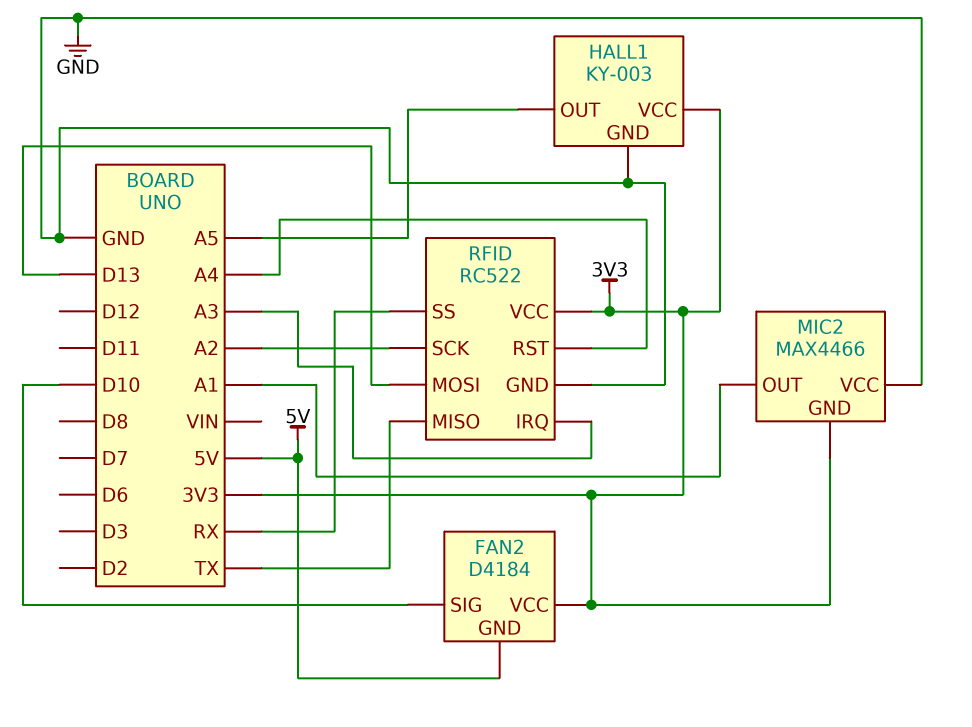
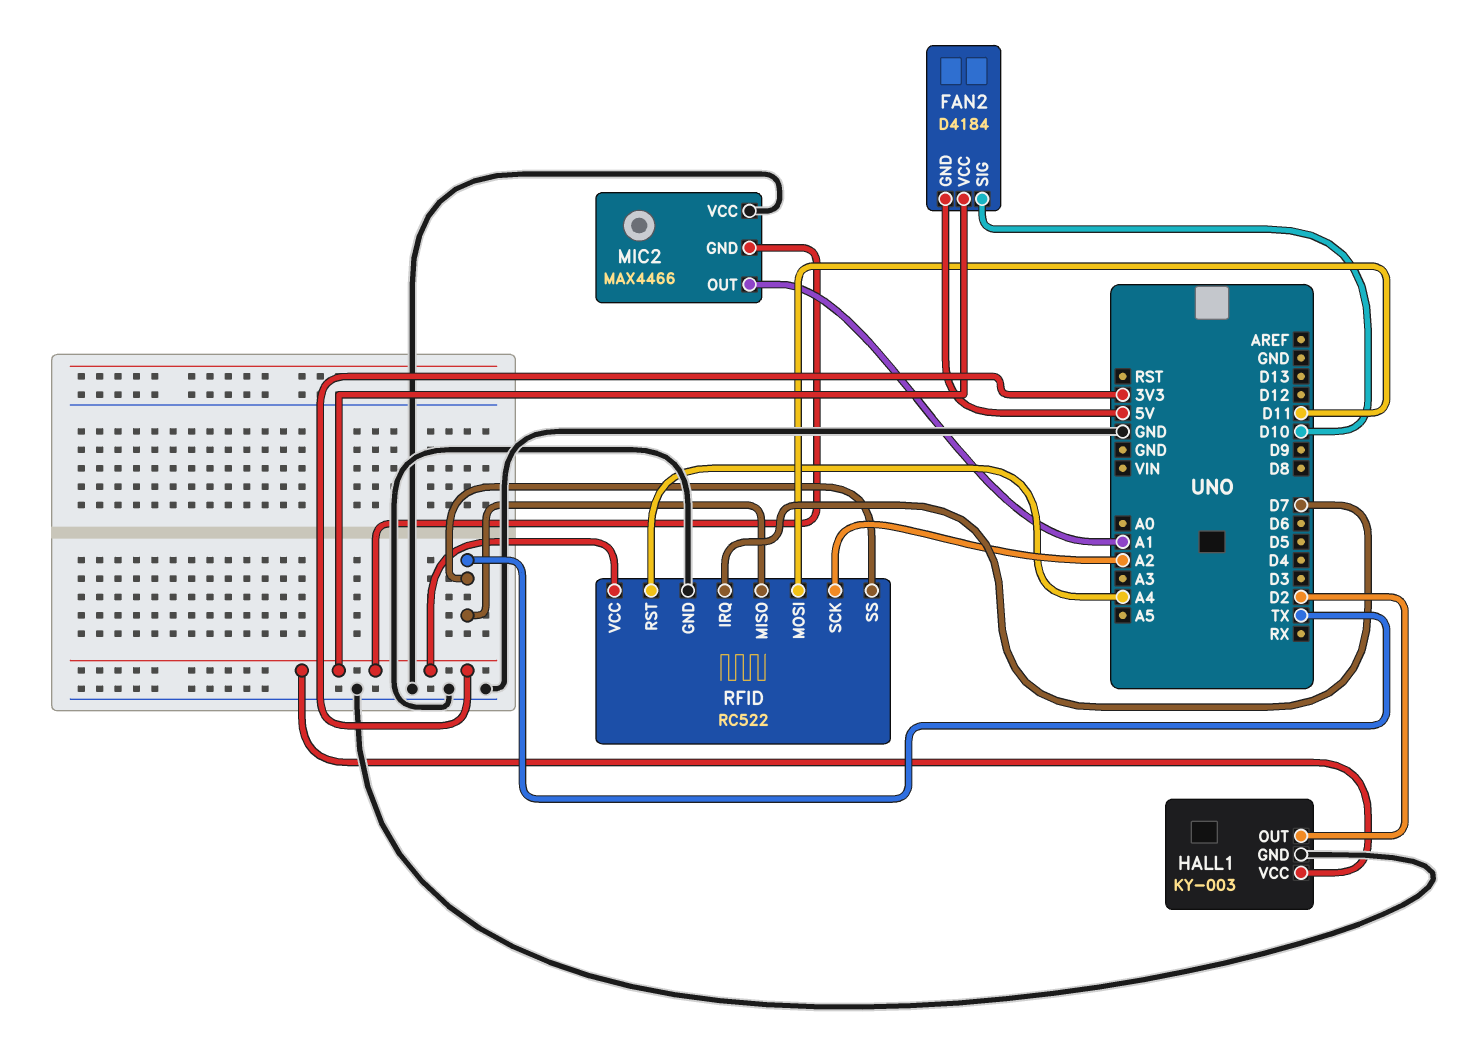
HALL1 pin OUT: A5 -> D2
RFID pin IRQ: A3 -> D7
RFID pin MOSI: D13 -> D11
RFID pin SS: RX -> TX

